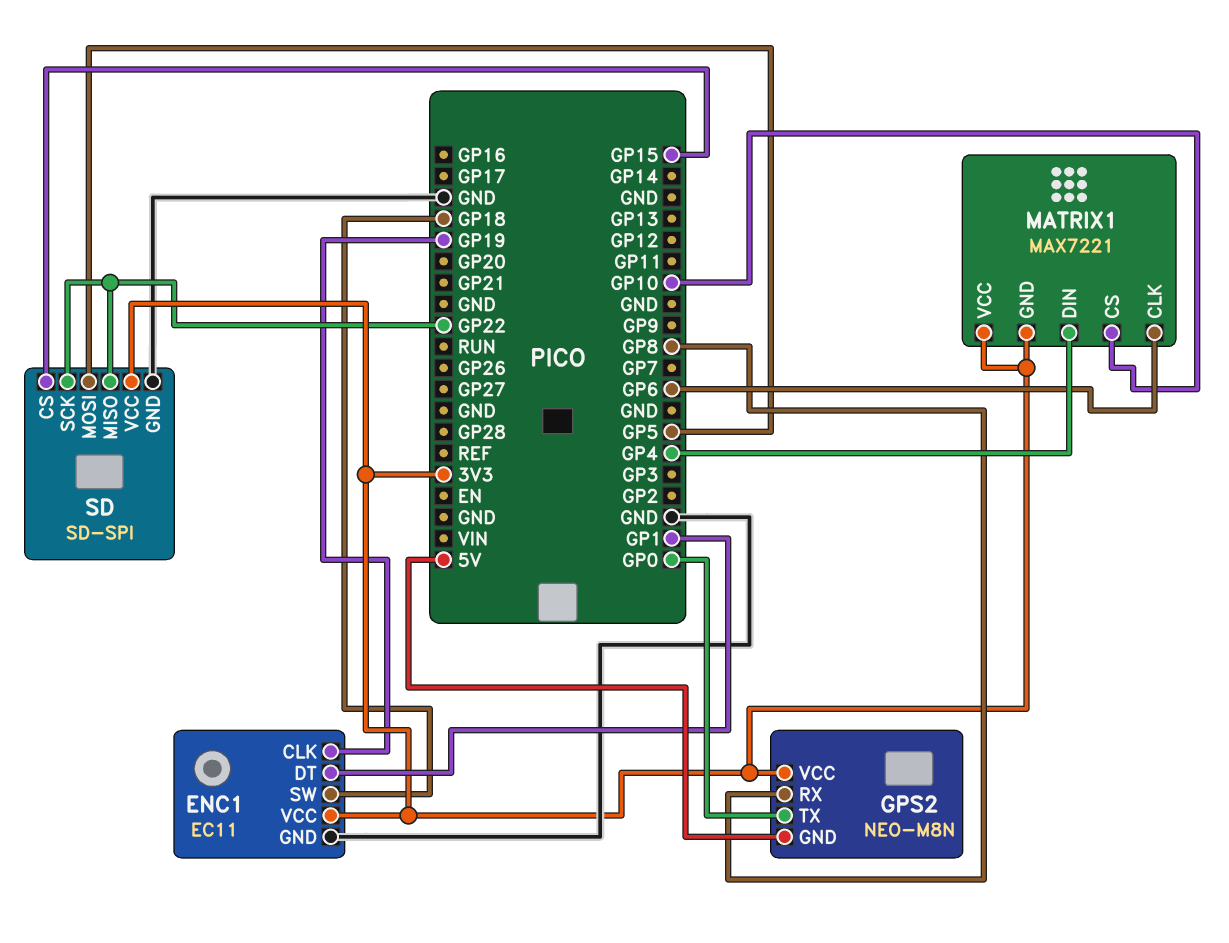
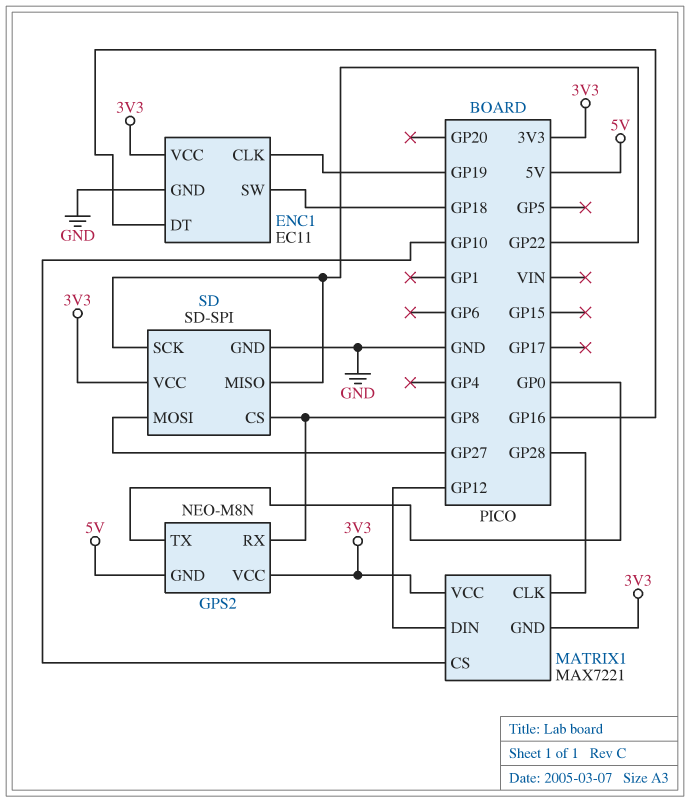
ENC1 pin DT: GP1 -> GP16
MATRIX1 pin CLK: GP6 -> GP28
MATRIX1 pin DIN: GP4 -> GP12
SD pin CS: GP15 -> GP8
SD pin MOSI: GP5 -> GP27

